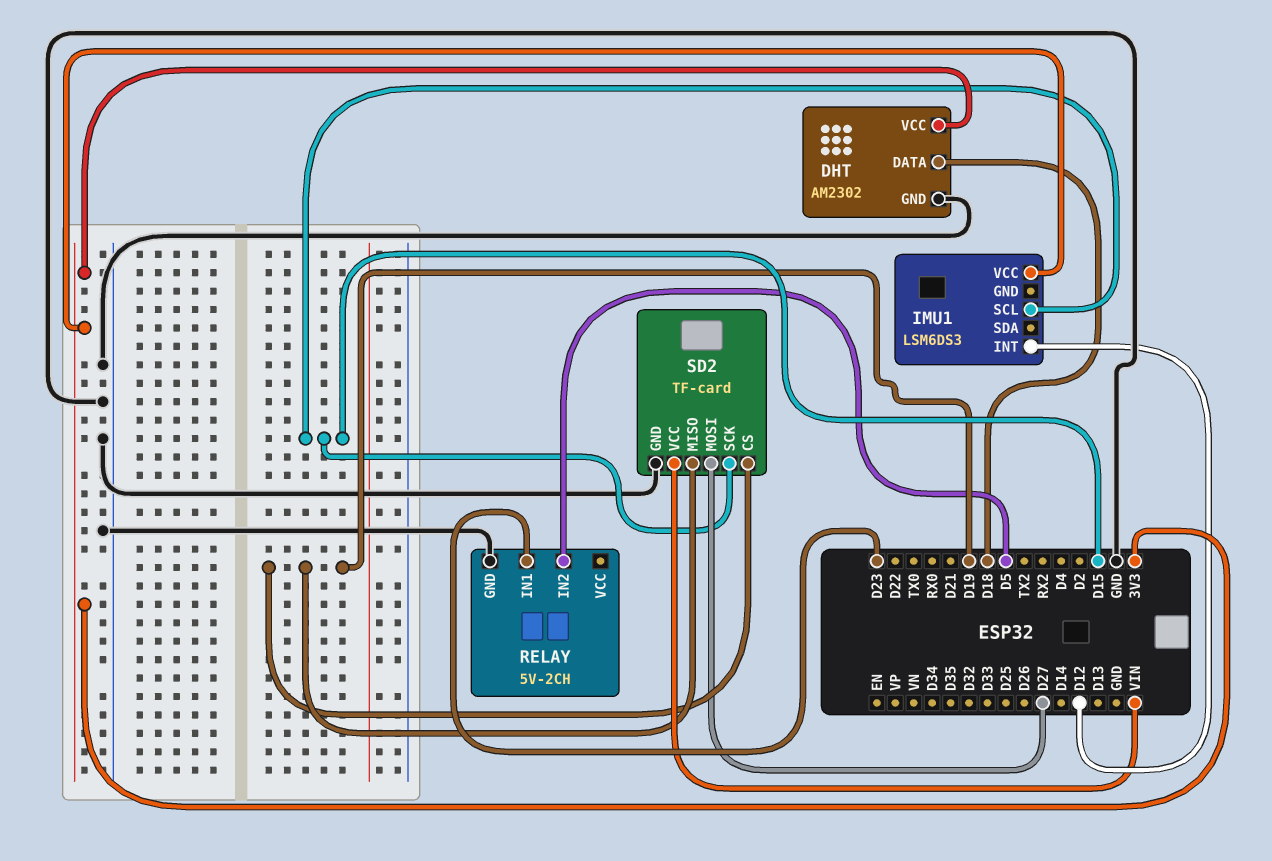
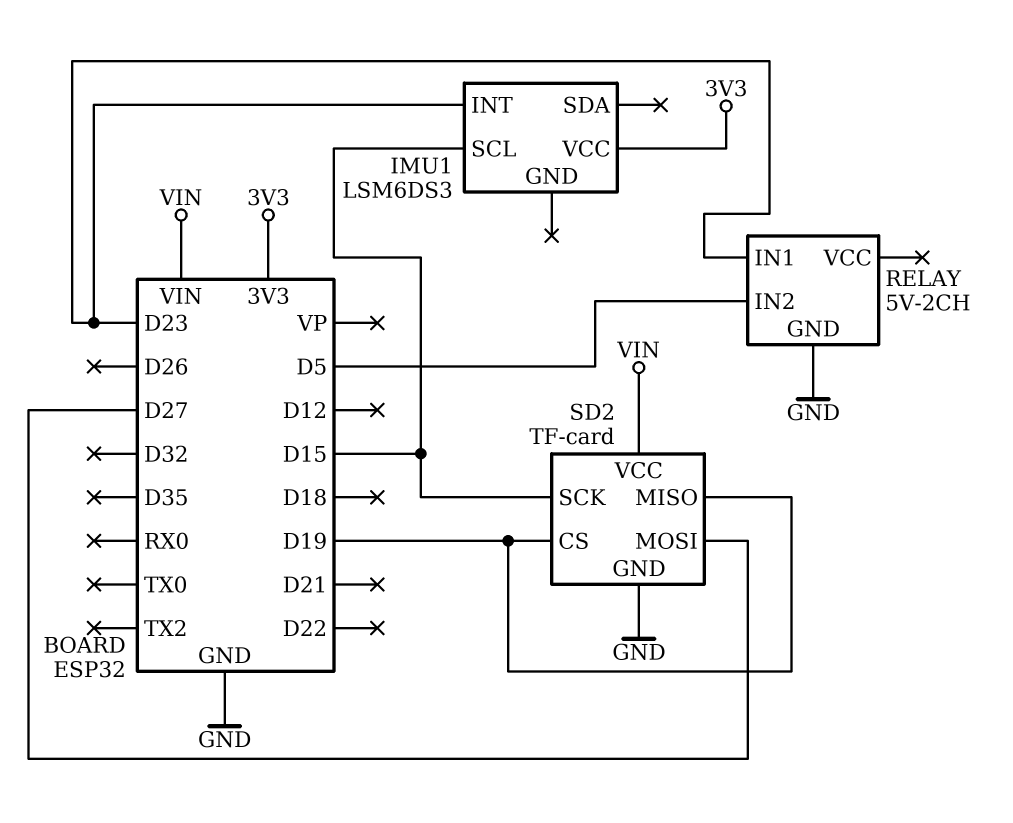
DHT: AM2302 -> none
DHT pin DATA: D18 -> none
DHT pin GND: GND -> none
DHT pin VCC: 3V3 -> none
IMU1 pin INT: D12 -> D23

